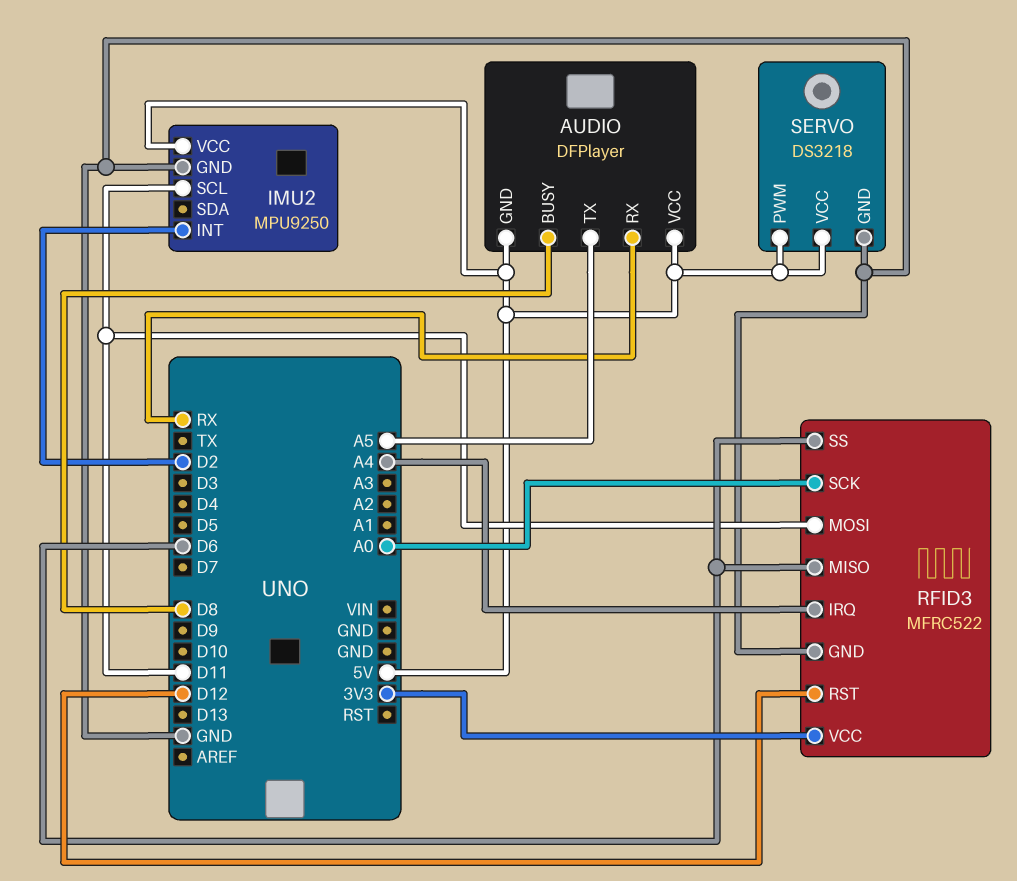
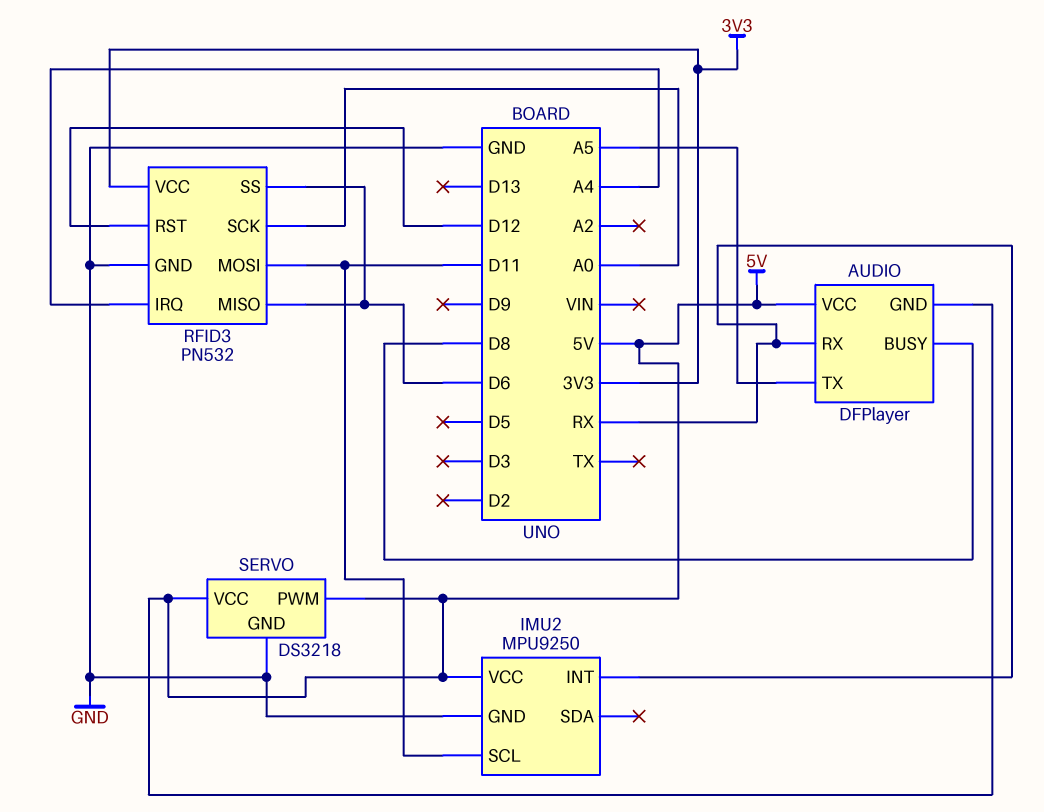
IMU2 pin INT: D2 -> RX
RFID3: MFRC522 -> PN532

